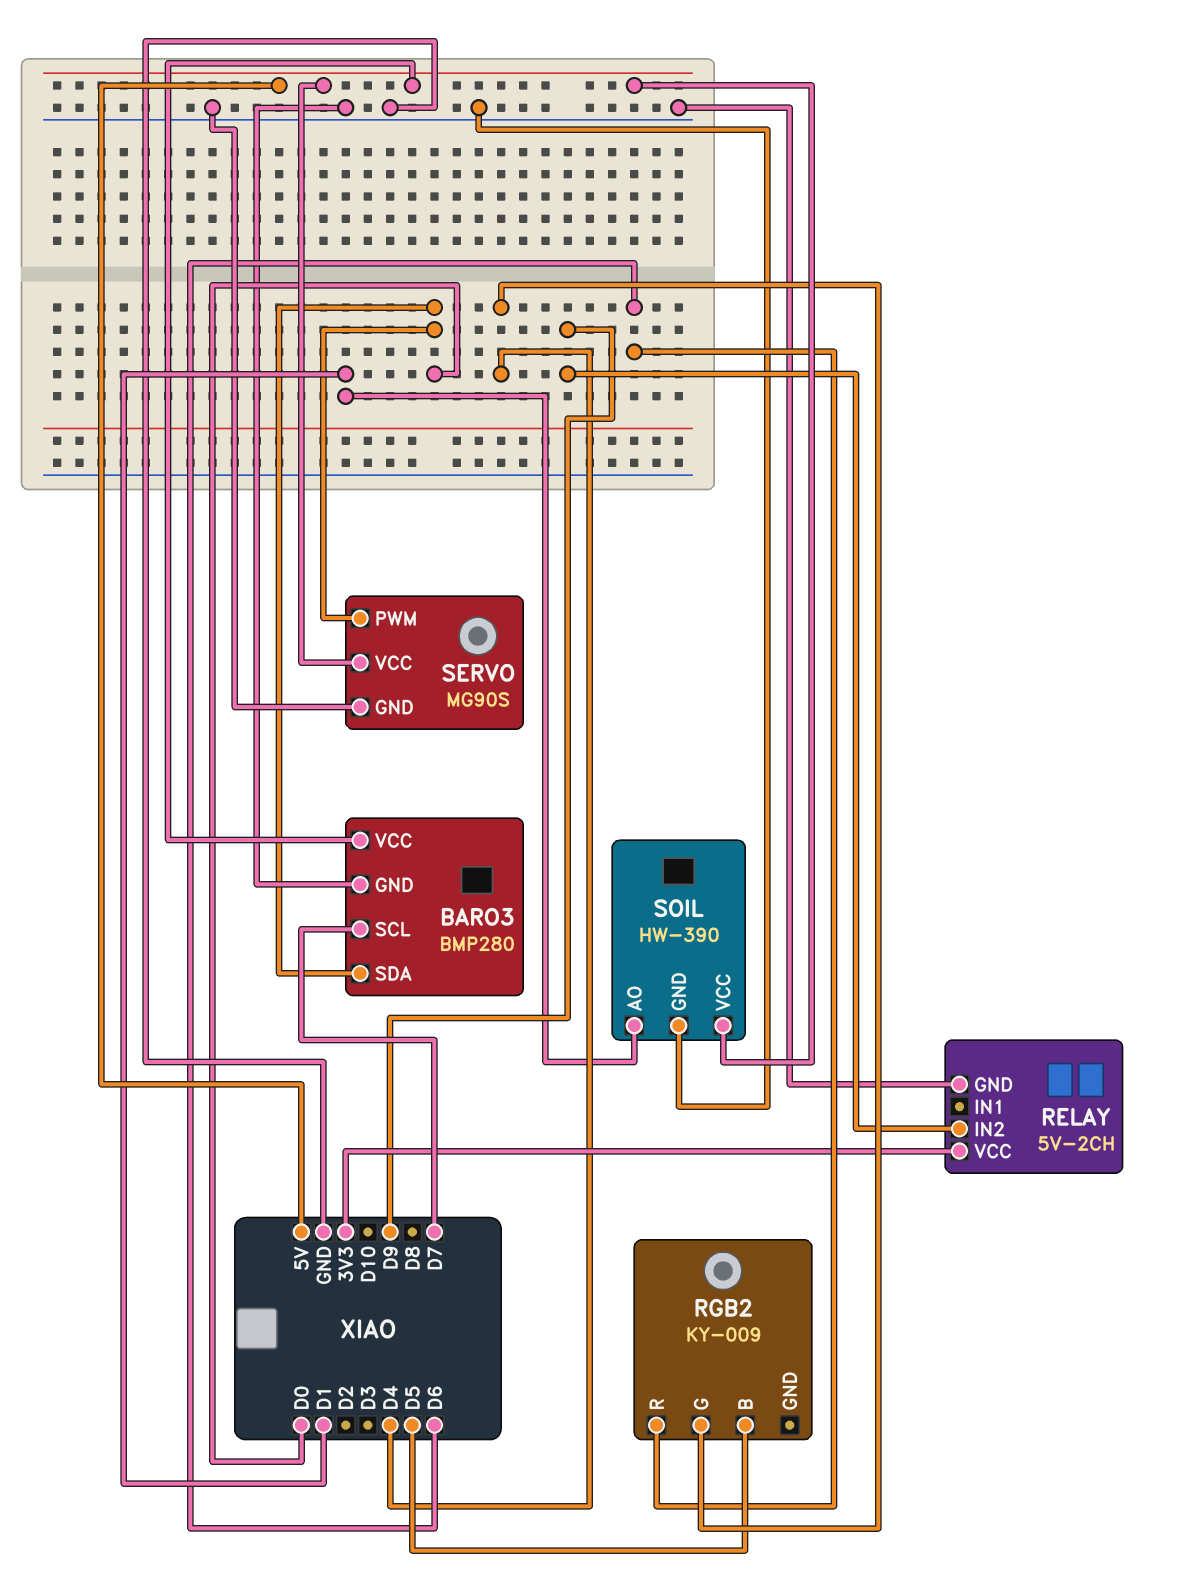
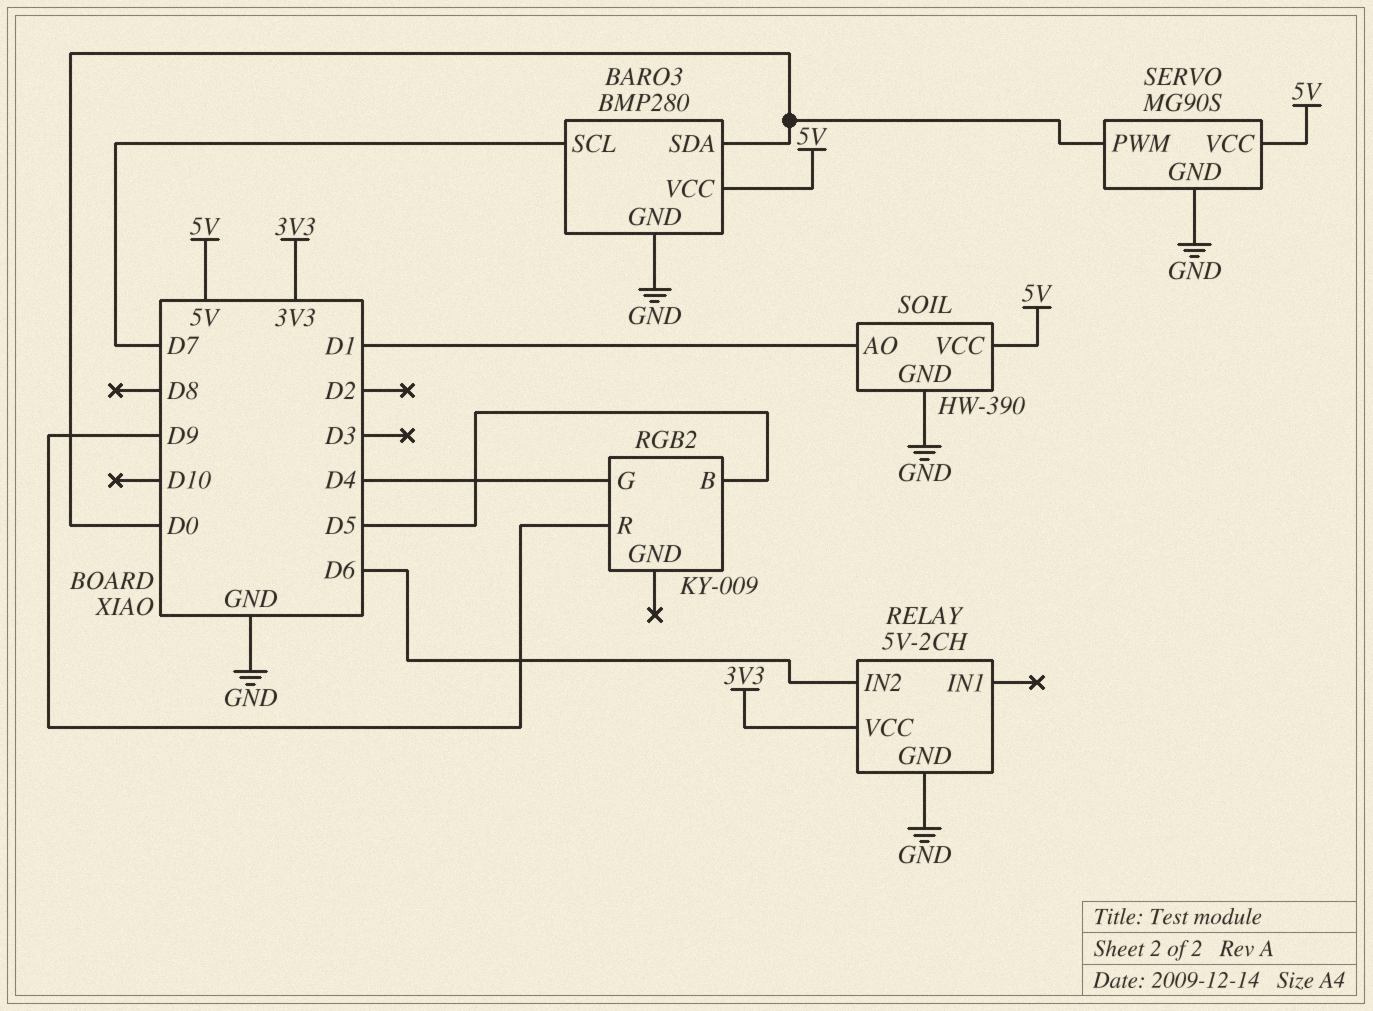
RELAY pin IN2: D9 -> D6
RGB2 pin R: D6 -> D9

